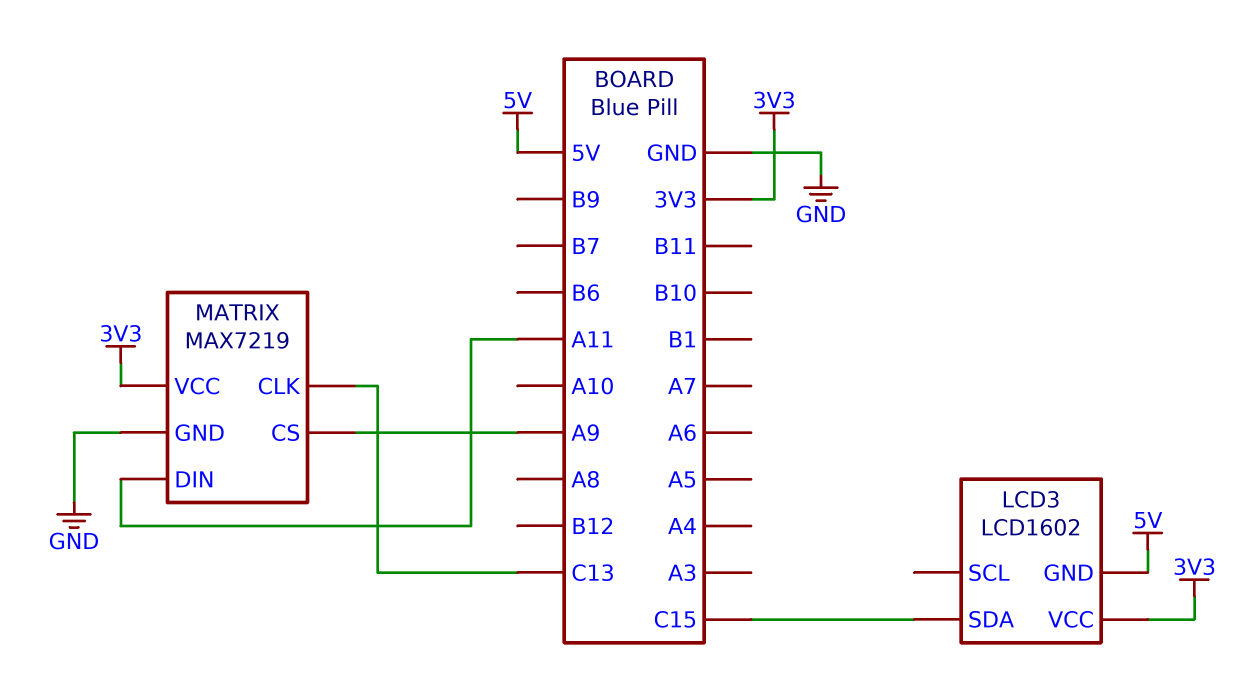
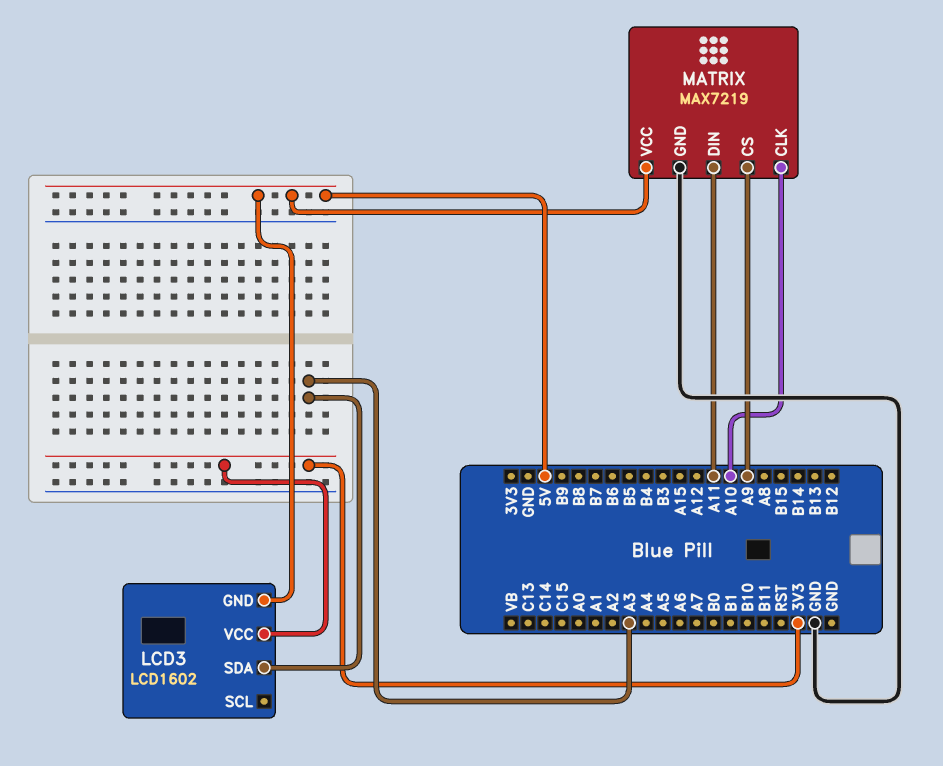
LCD3 pin SDA: C15 -> A3
MATRIX pin CLK: C13 -> A10
MATRIX pin VCC: 3V3 -> 5V

